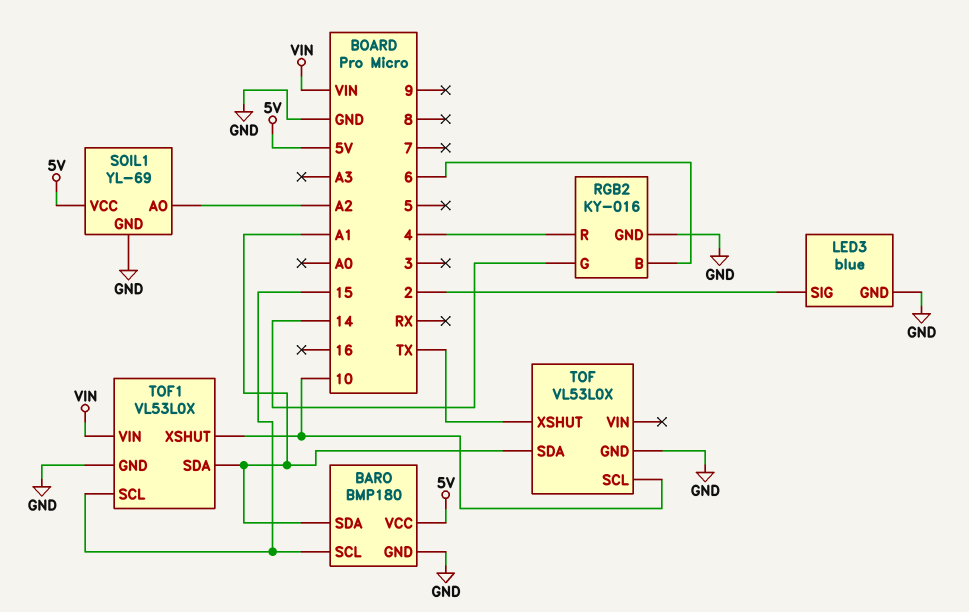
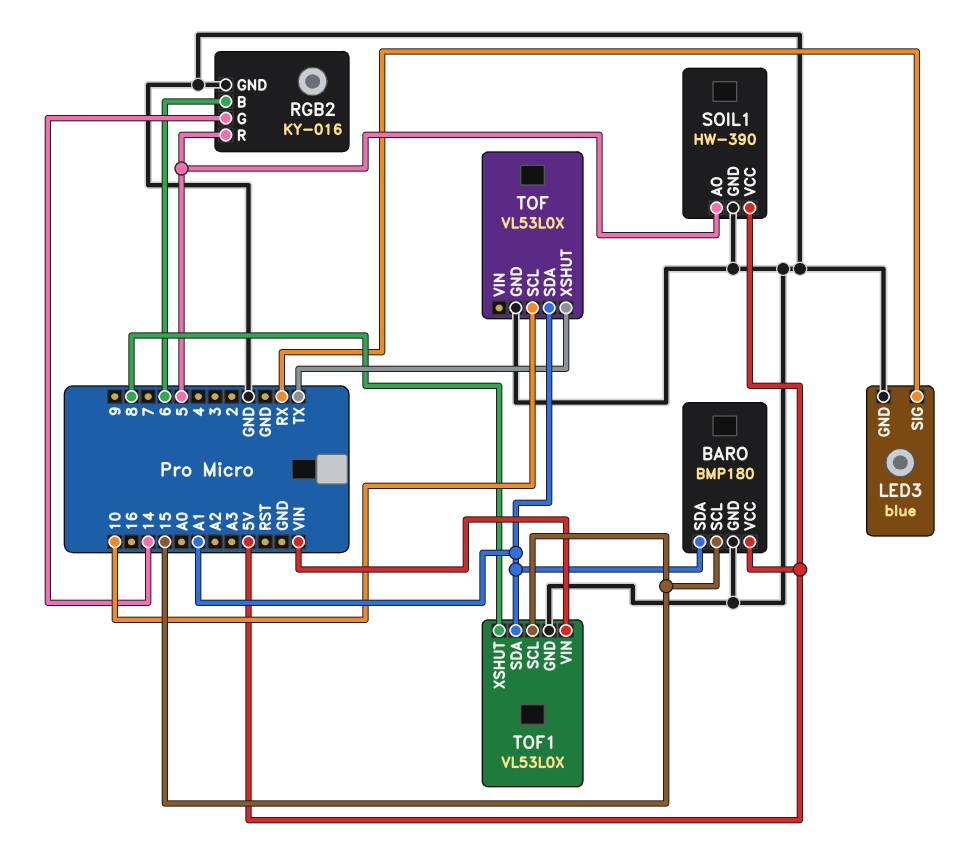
LED3 pin SIG: 2 -> RX
RGB2 pin R: 4 -> 5
SOIL1: YL-69 -> HW-390
SOIL1 pin AO: A2 -> 5
TOF1 pin XSHUT: 10 -> 8

